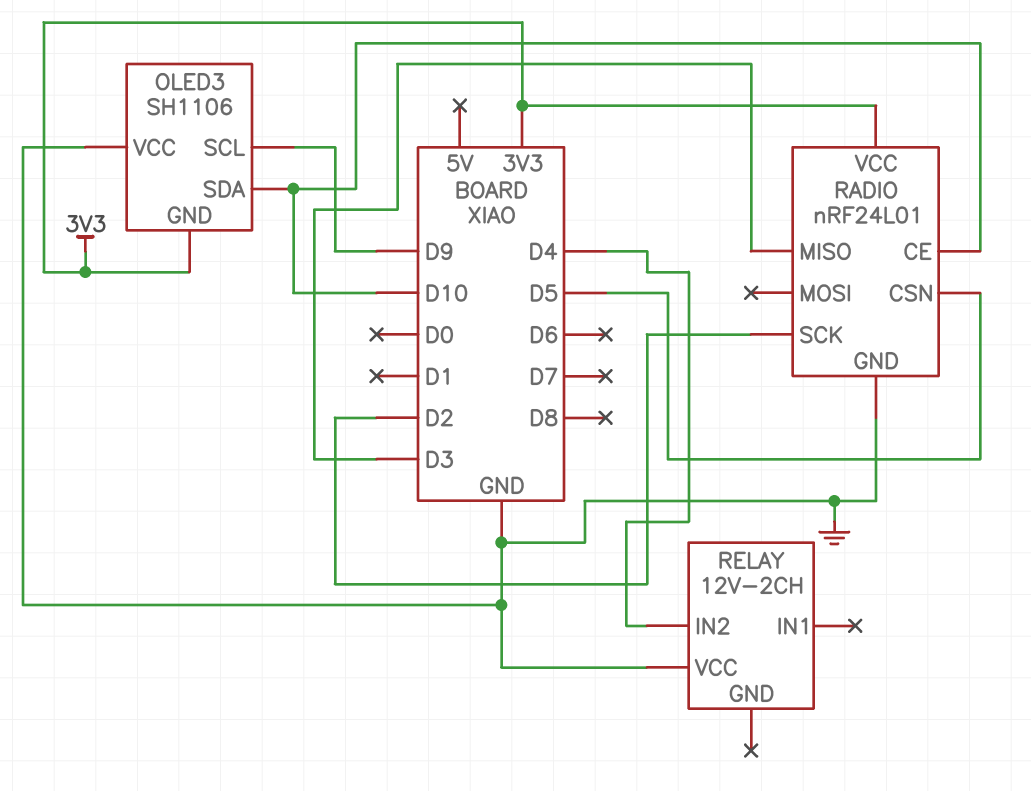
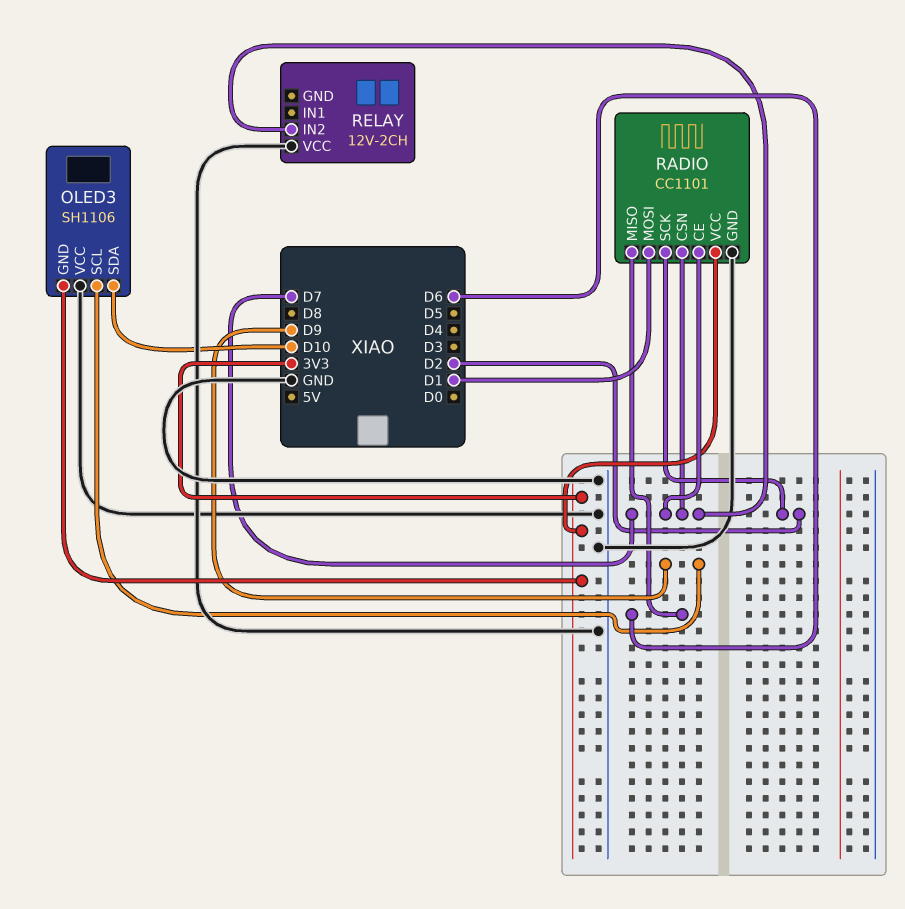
RADIO: nRF24L01 -> CC1101
RADIO pin CE: D10 -> D7
RADIO pin CSN: D5 -> D7
RADIO pin MISO: D3 -> D6
RADIO pin MOSI: none -> D1
RELAY pin IN2: D4 -> D7

